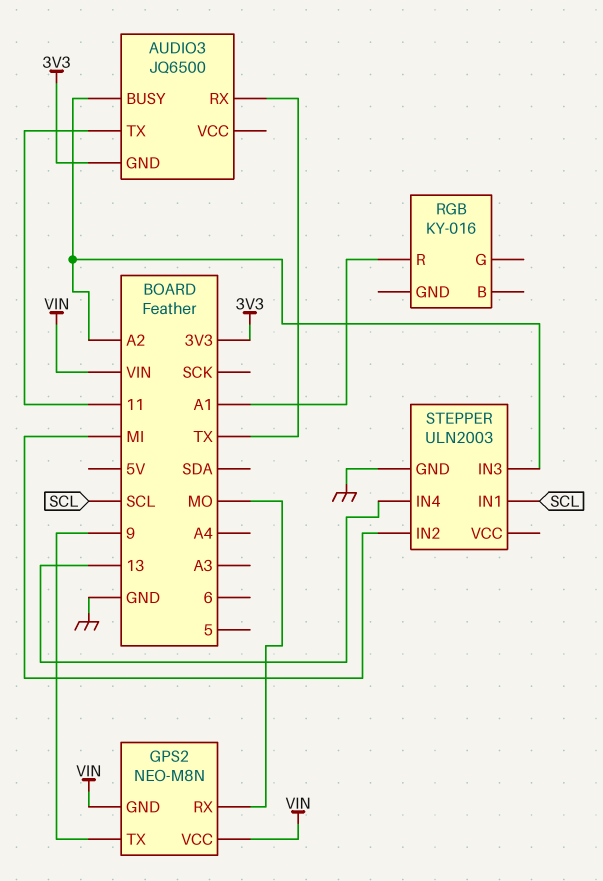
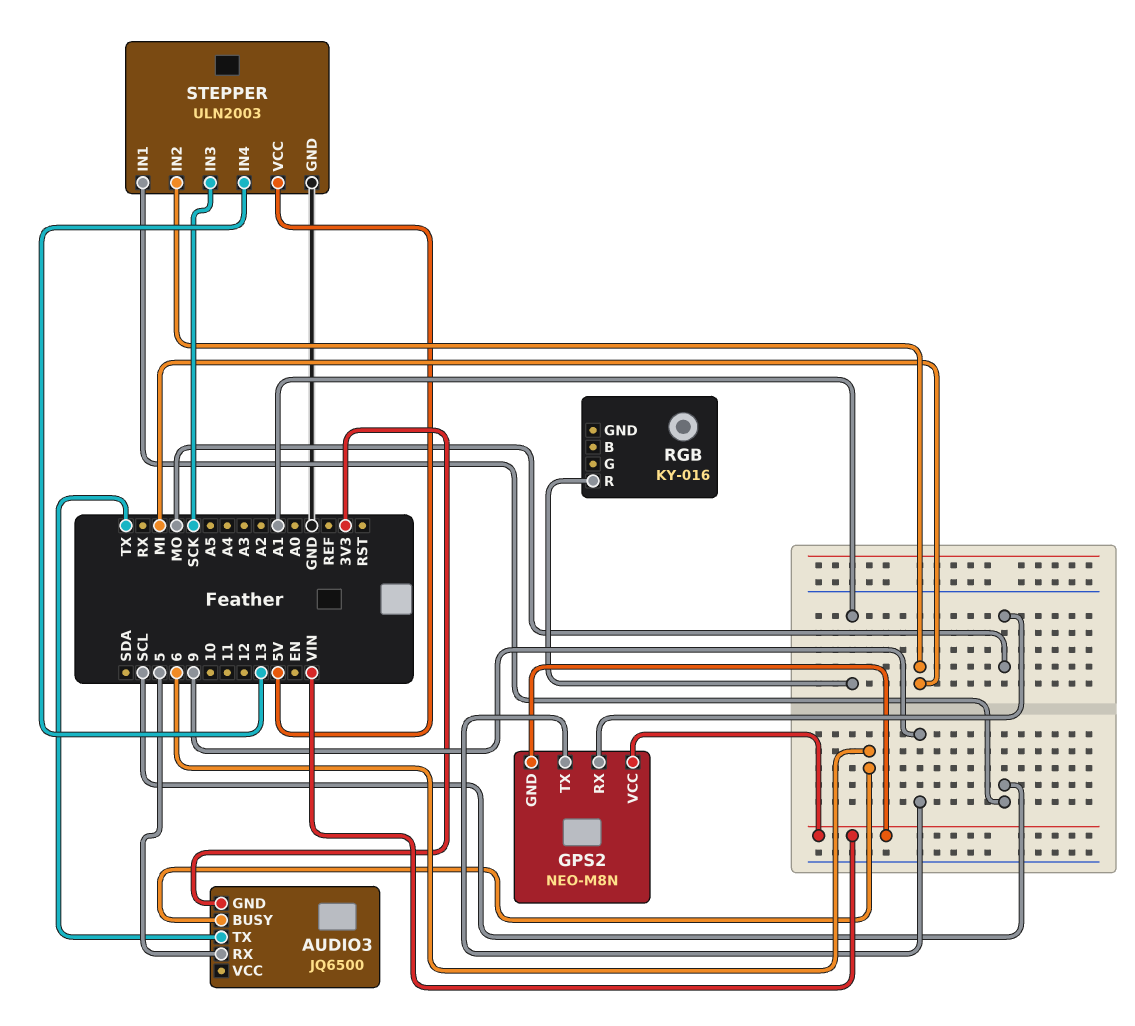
AUDIO3 pin BUSY: A2 -> 6
AUDIO3 pin RX: TX -> 5
AUDIO3 pin TX: 11 -> TX
STEPPER pin IN3: A2 -> SCK
STEPPER pin VCC: none -> 5V

